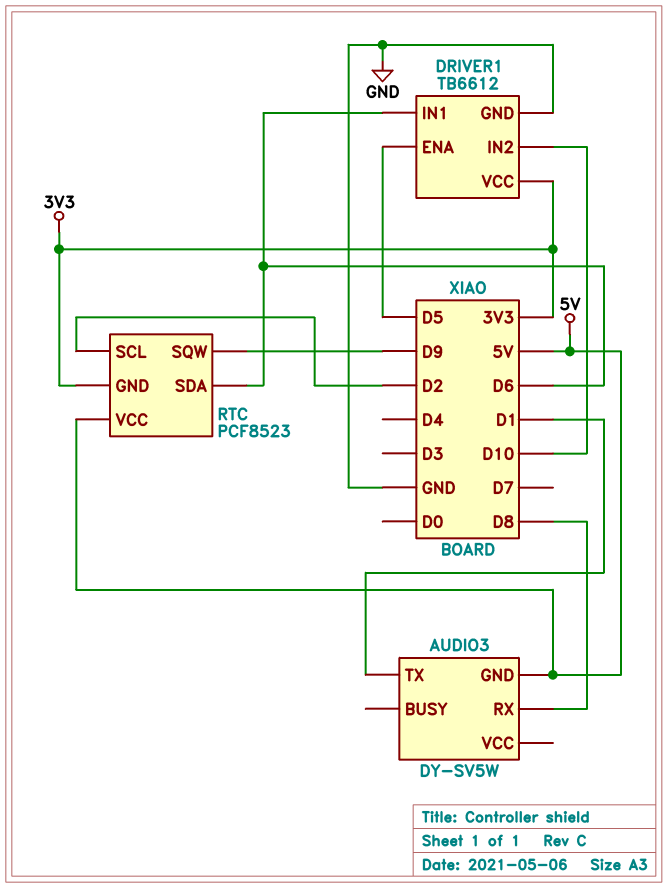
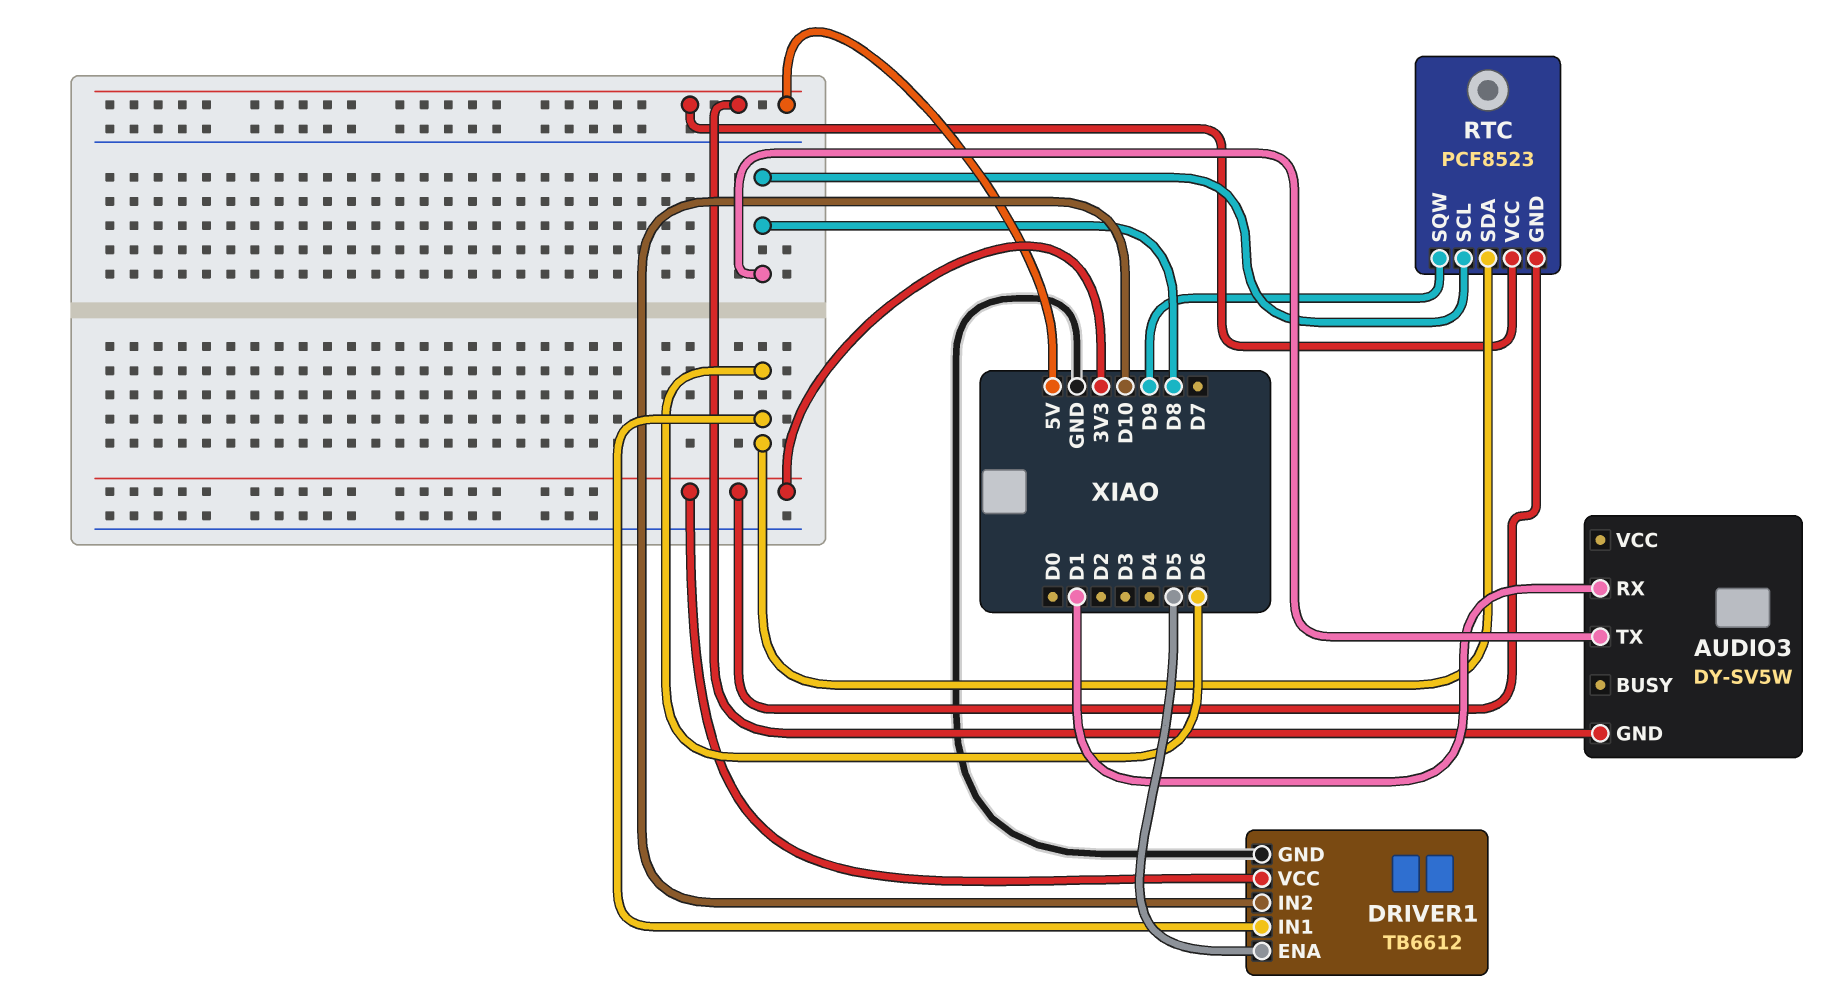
AUDIO3 pin RX: D8 -> D1
AUDIO3 pin TX: D1 -> D8
RTC pin SCL: D2 -> D8

